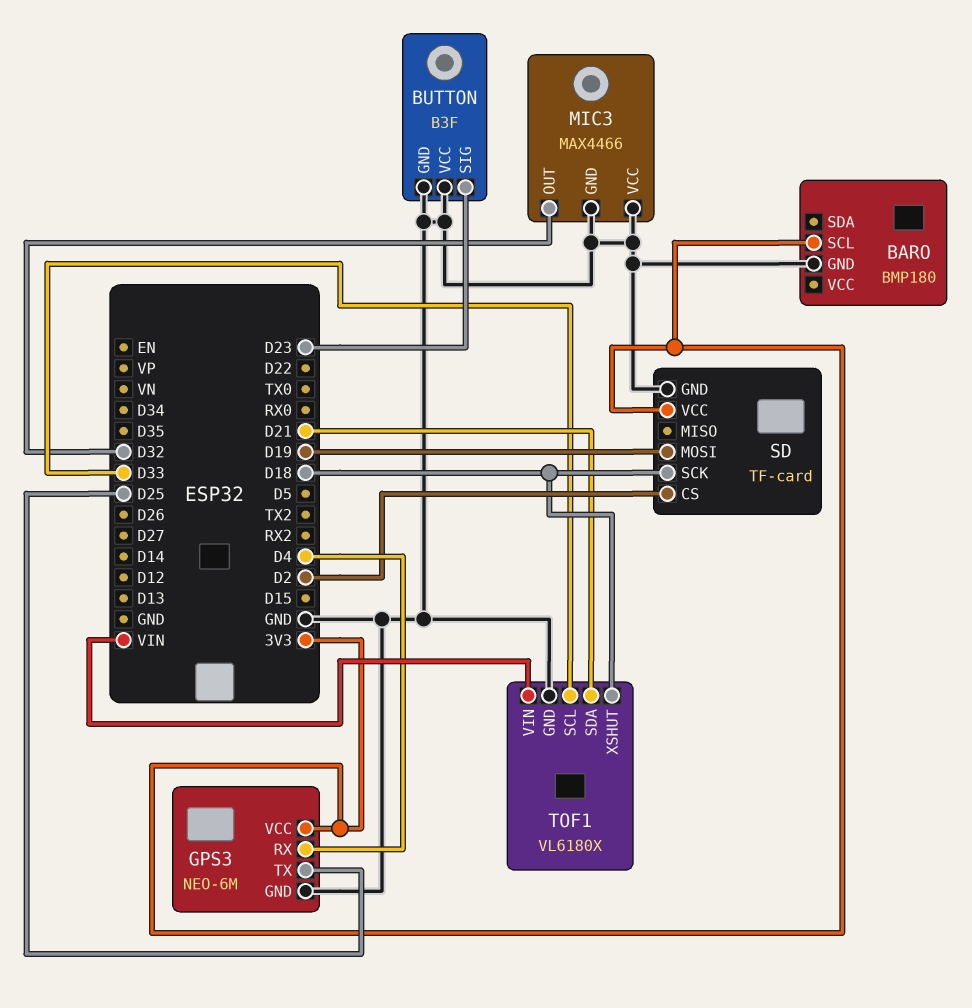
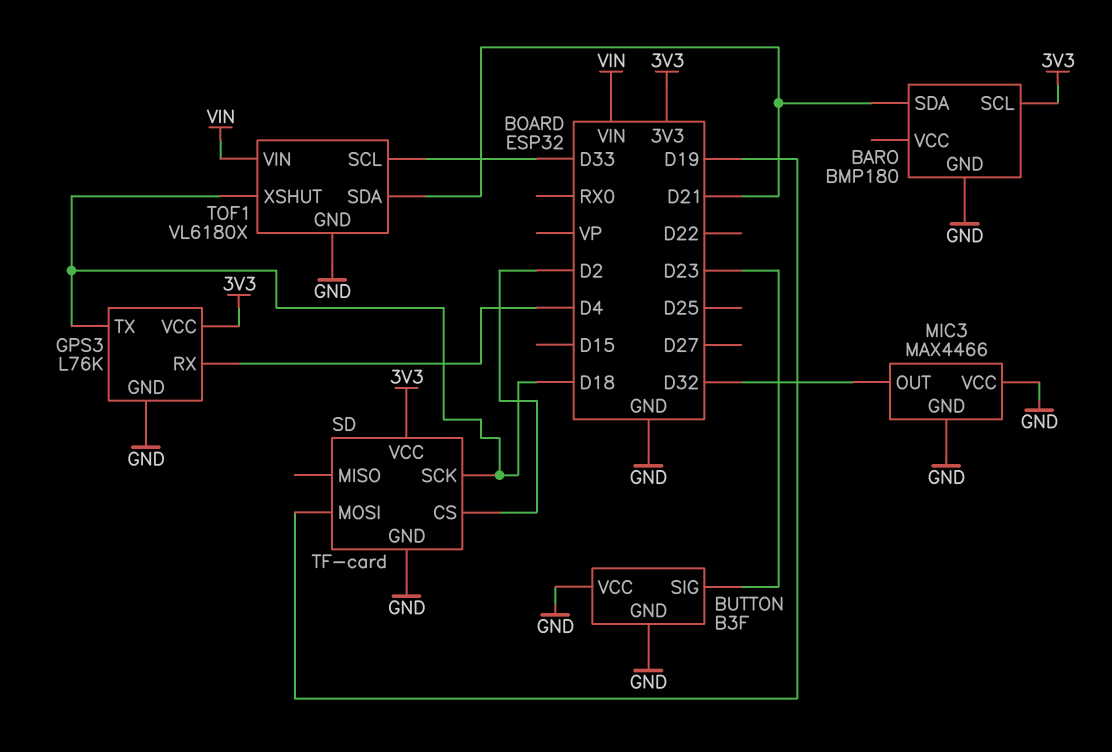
BARO pin SDA: none -> D21
GPS3: NEO-6M -> L76K
GPS3 pin TX: D25 -> D18

